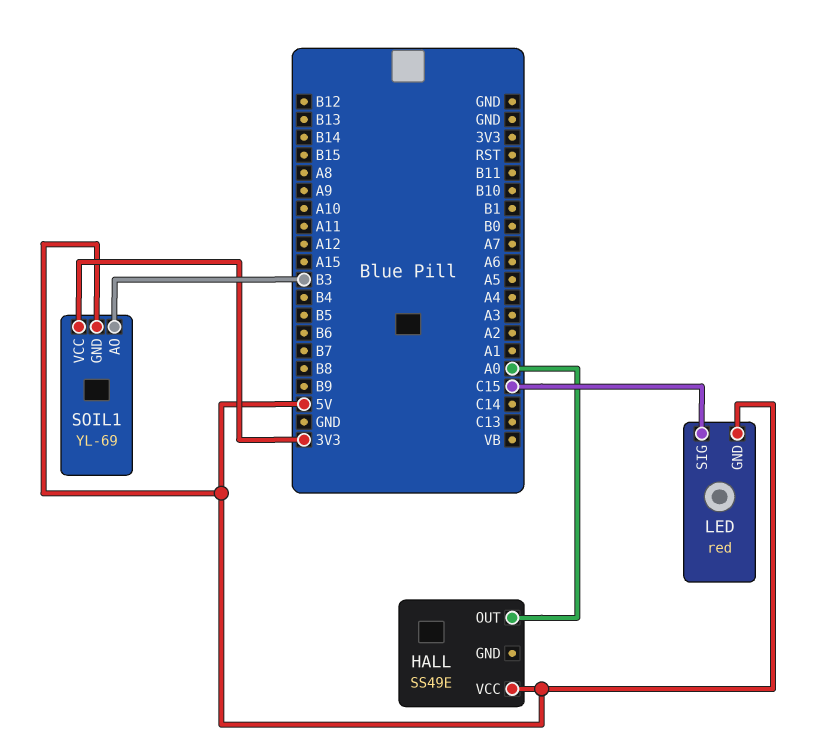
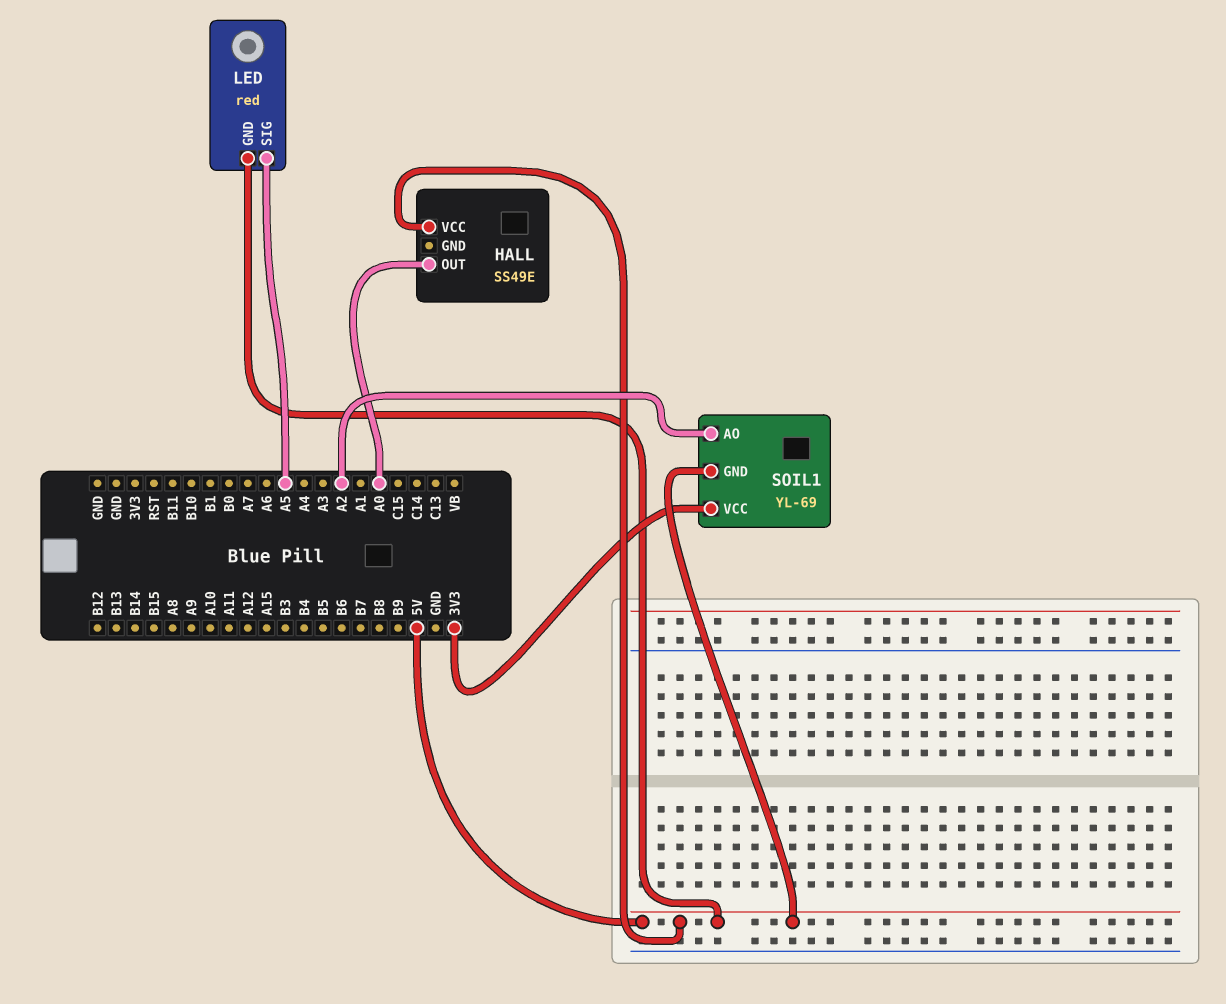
LED pin SIG: C15 -> A5
SOIL1 pin AO: B3 -> A2

